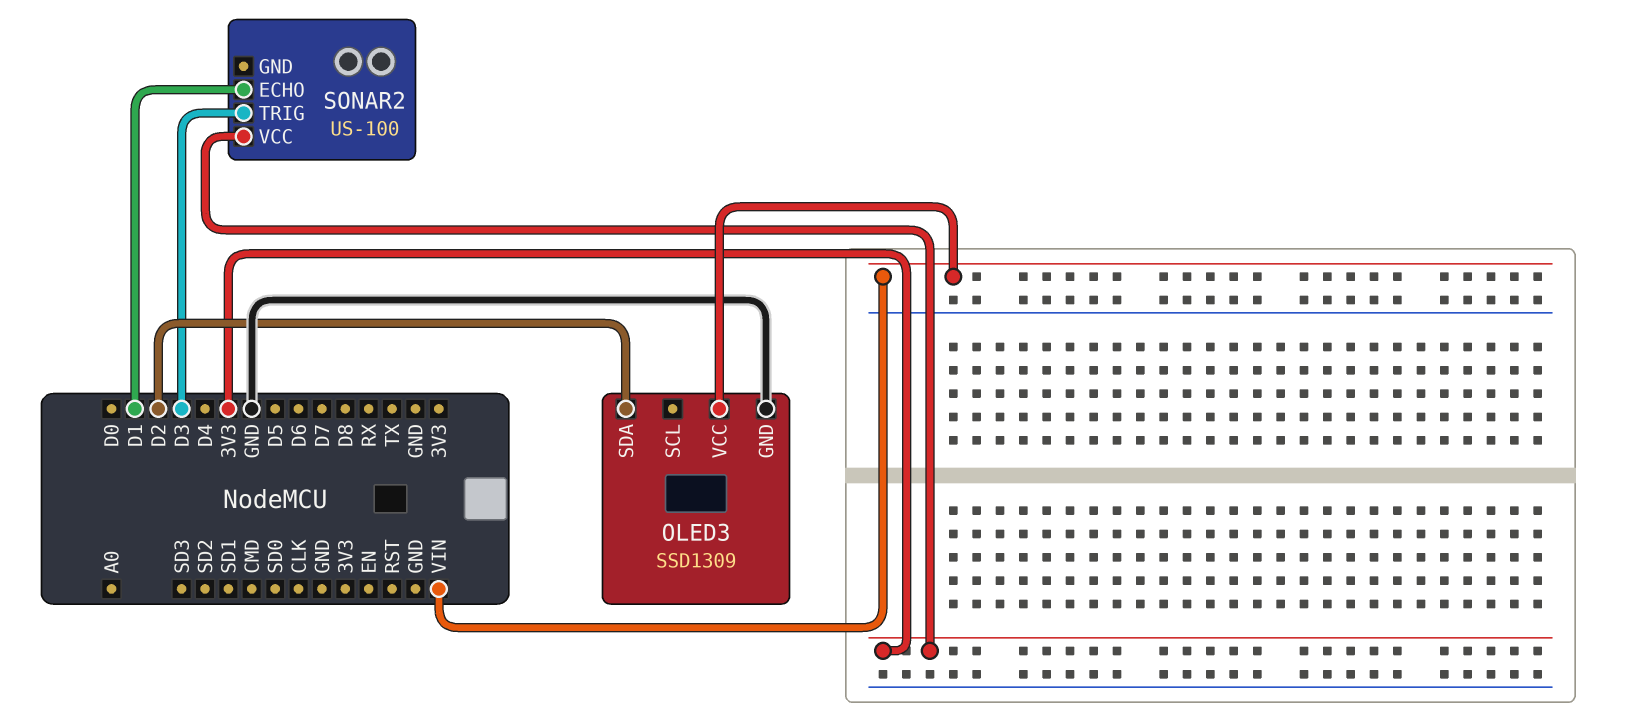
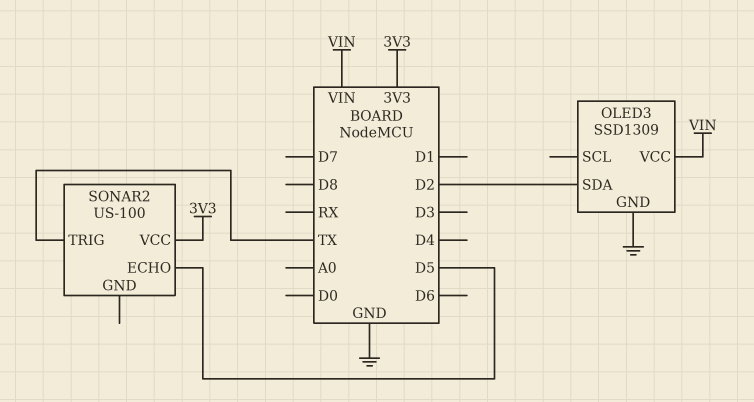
SONAR2 pin ECHO: D1 -> D5
SONAR2 pin TRIG: D3 -> TX

